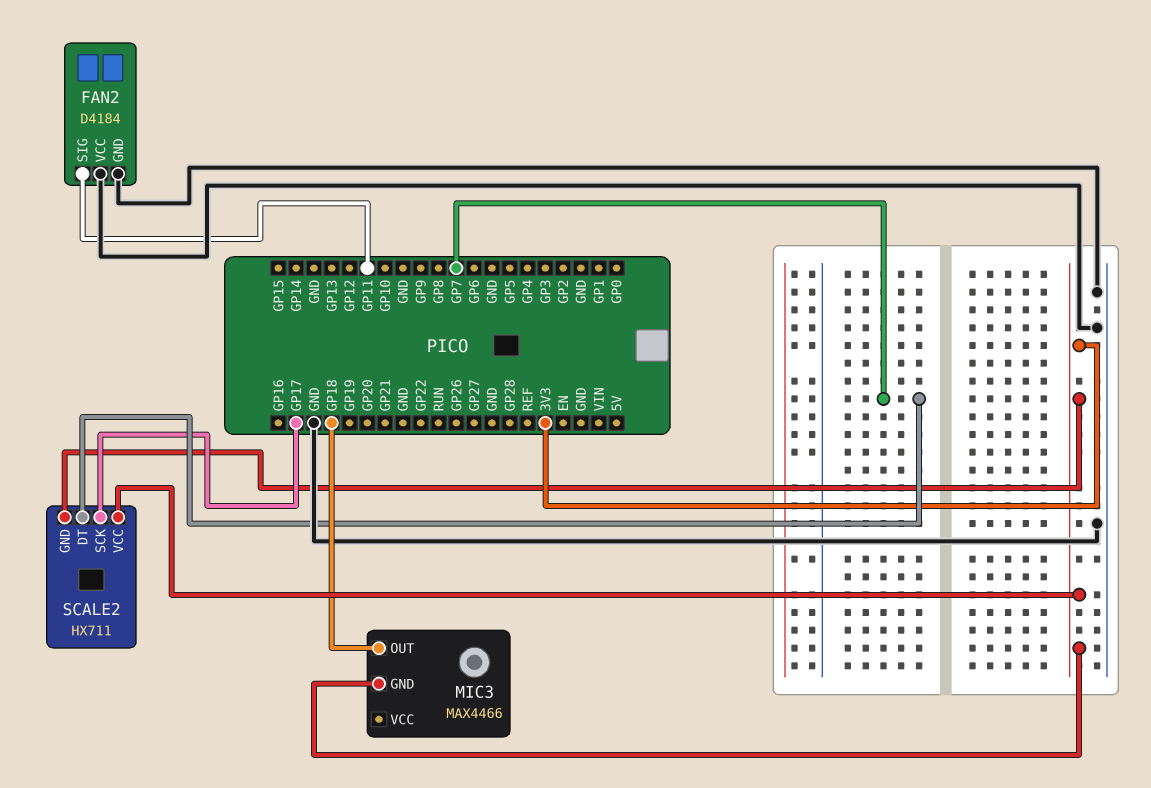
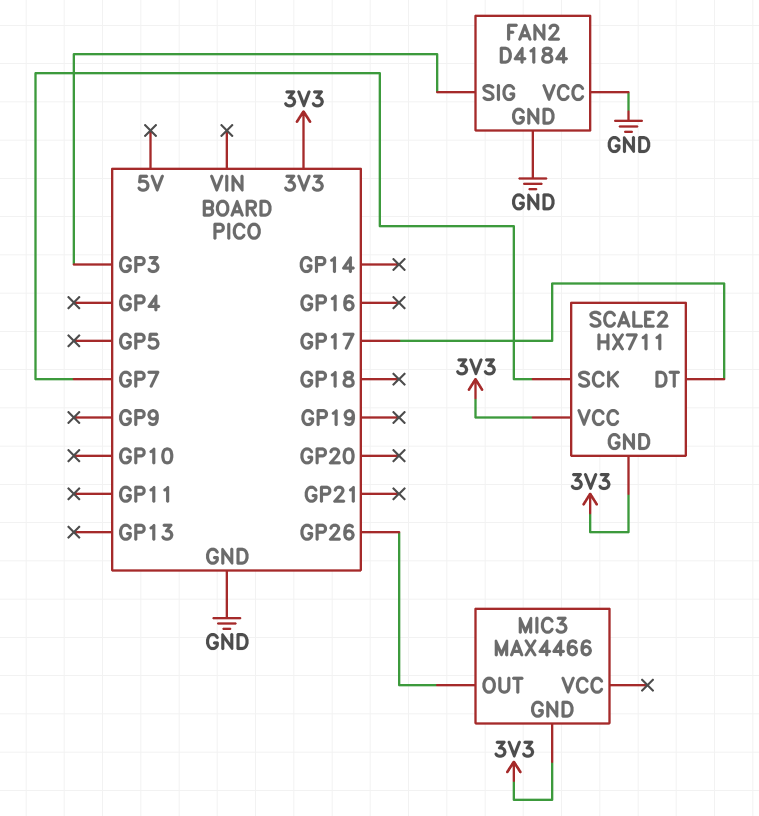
FAN2 pin SIG: GP11 -> GP3
MIC3 pin OUT: GP18 -> GP26
SCALE2 pin DT: GP7 -> GP17
SCALE2 pin SCK: GP17 -> GP7

